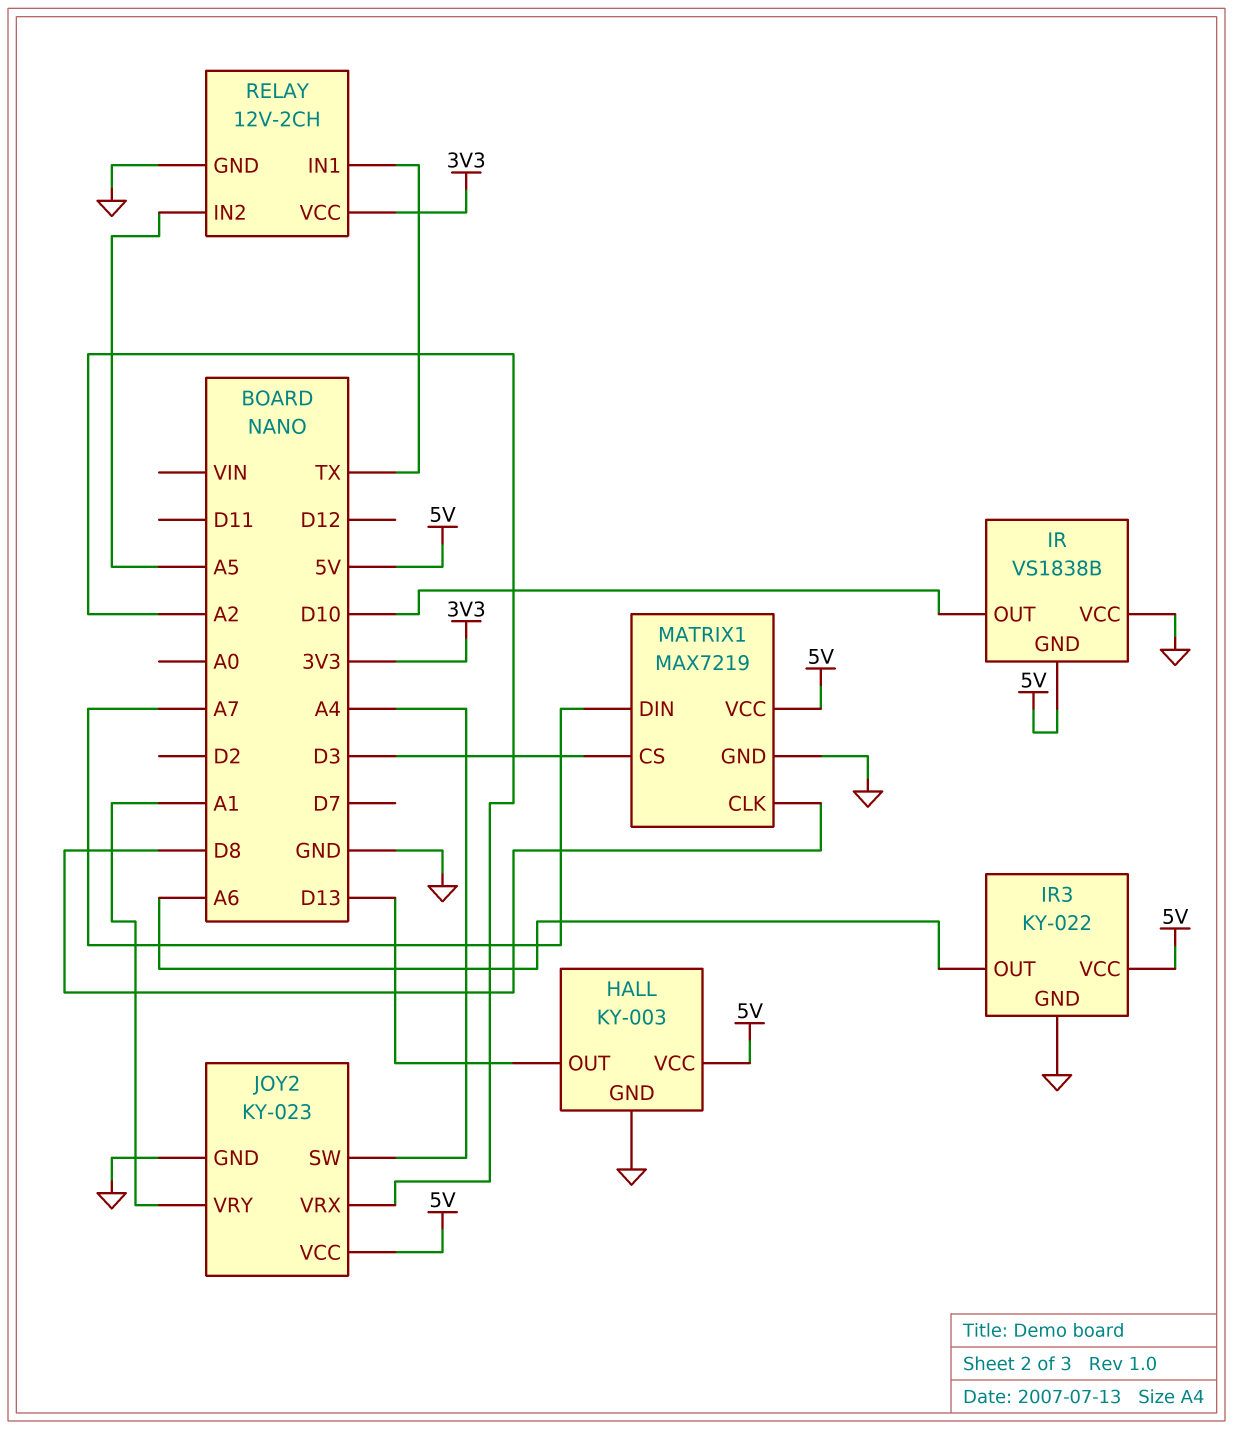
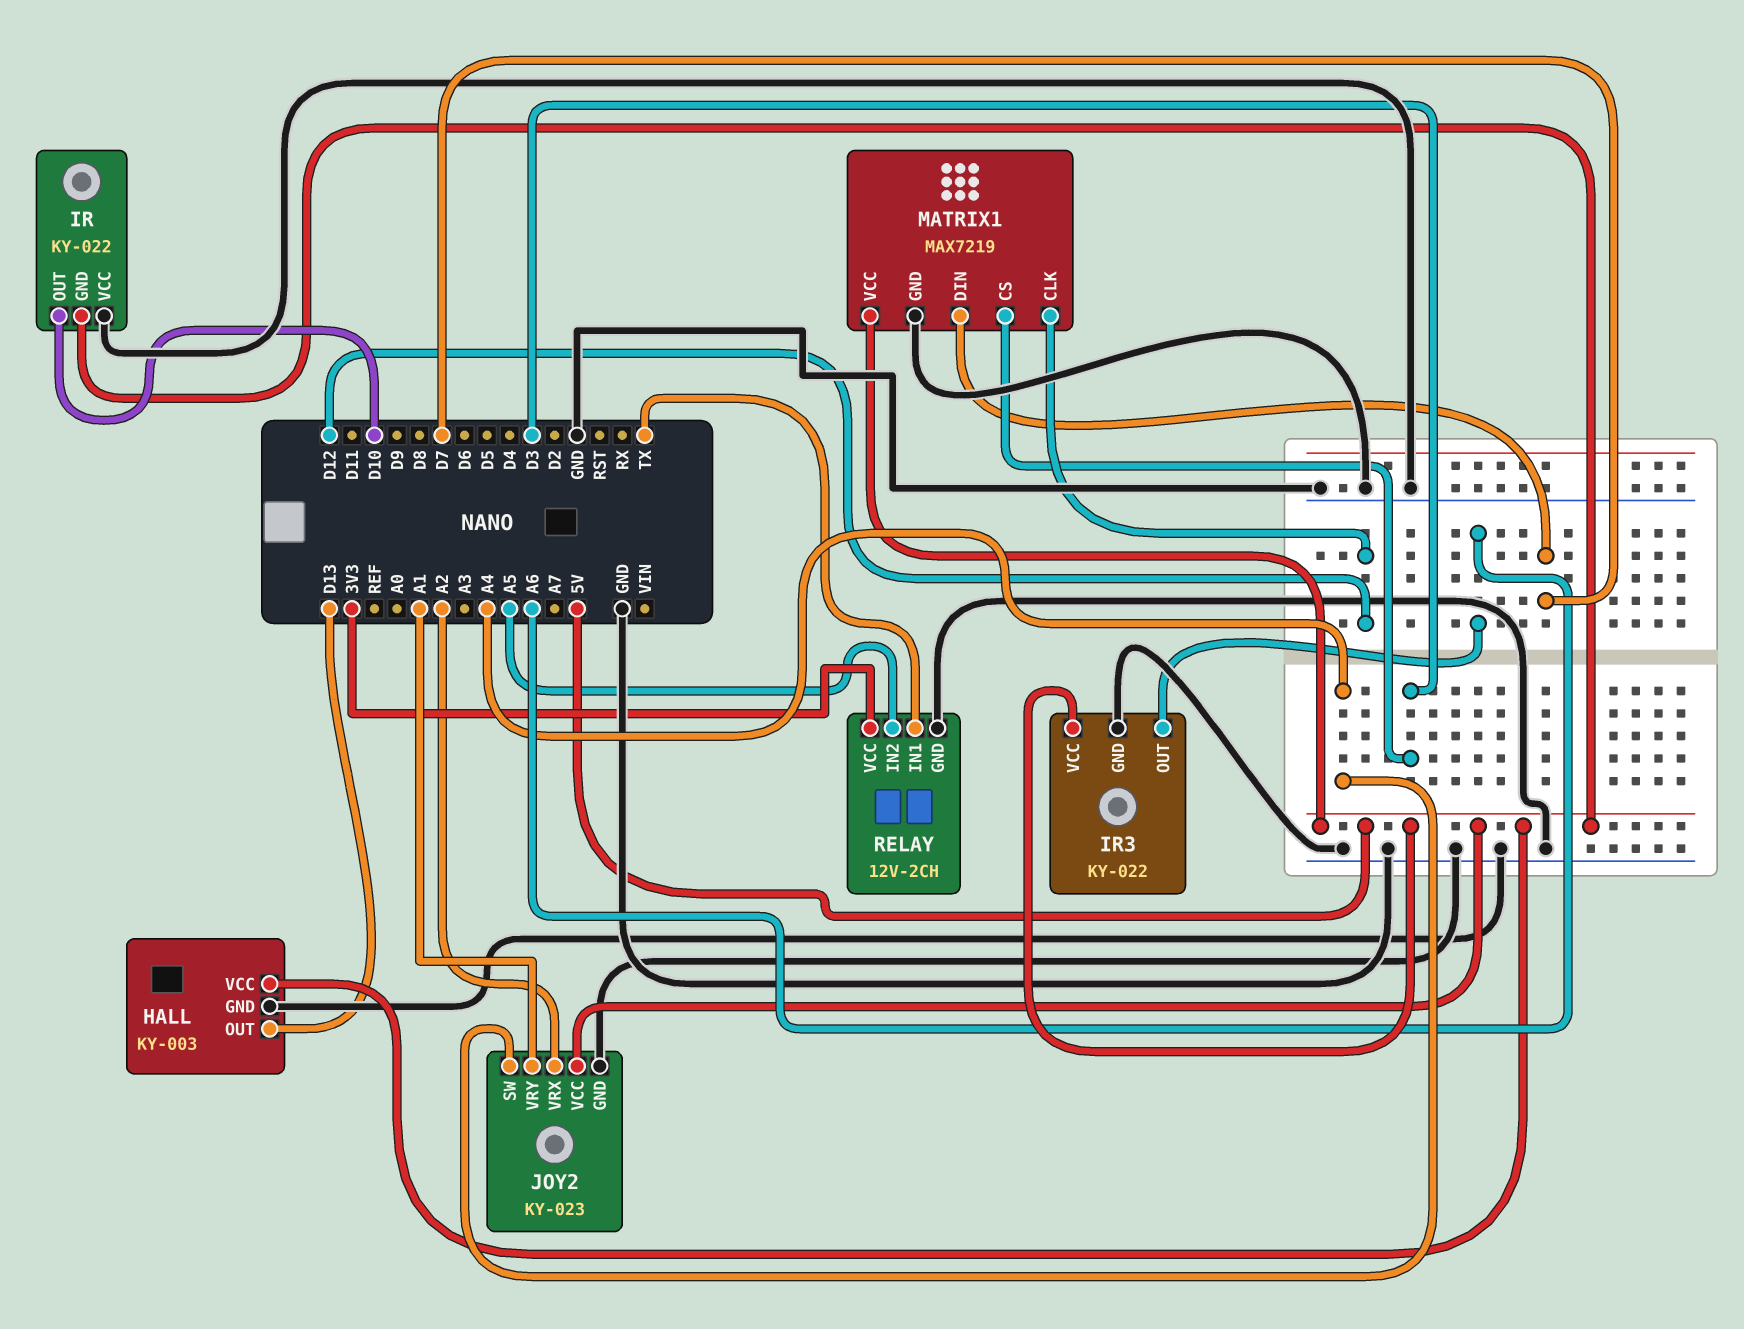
IR: VS1838B -> KY-022
MATRIX1 pin CLK: D8 -> D12
MATRIX1 pin DIN: A7 -> D7

